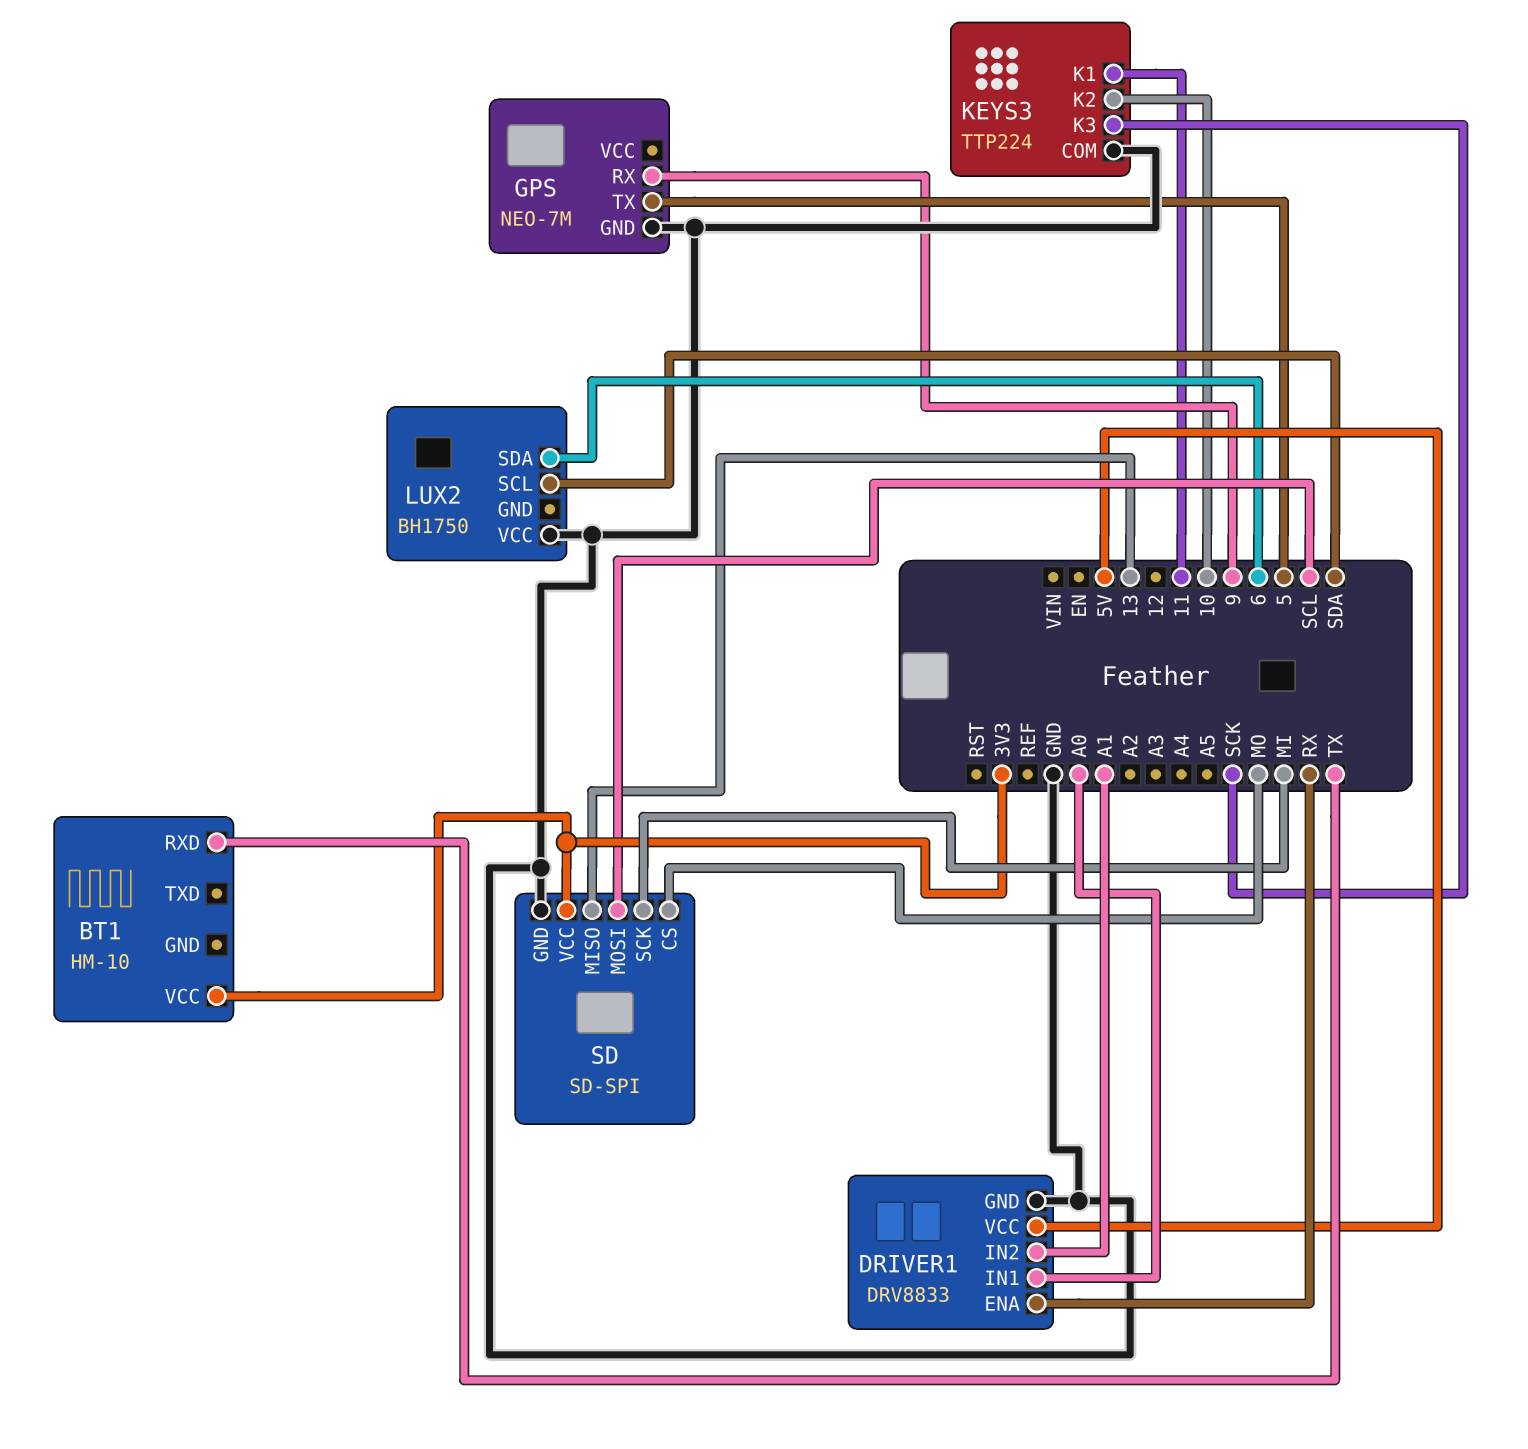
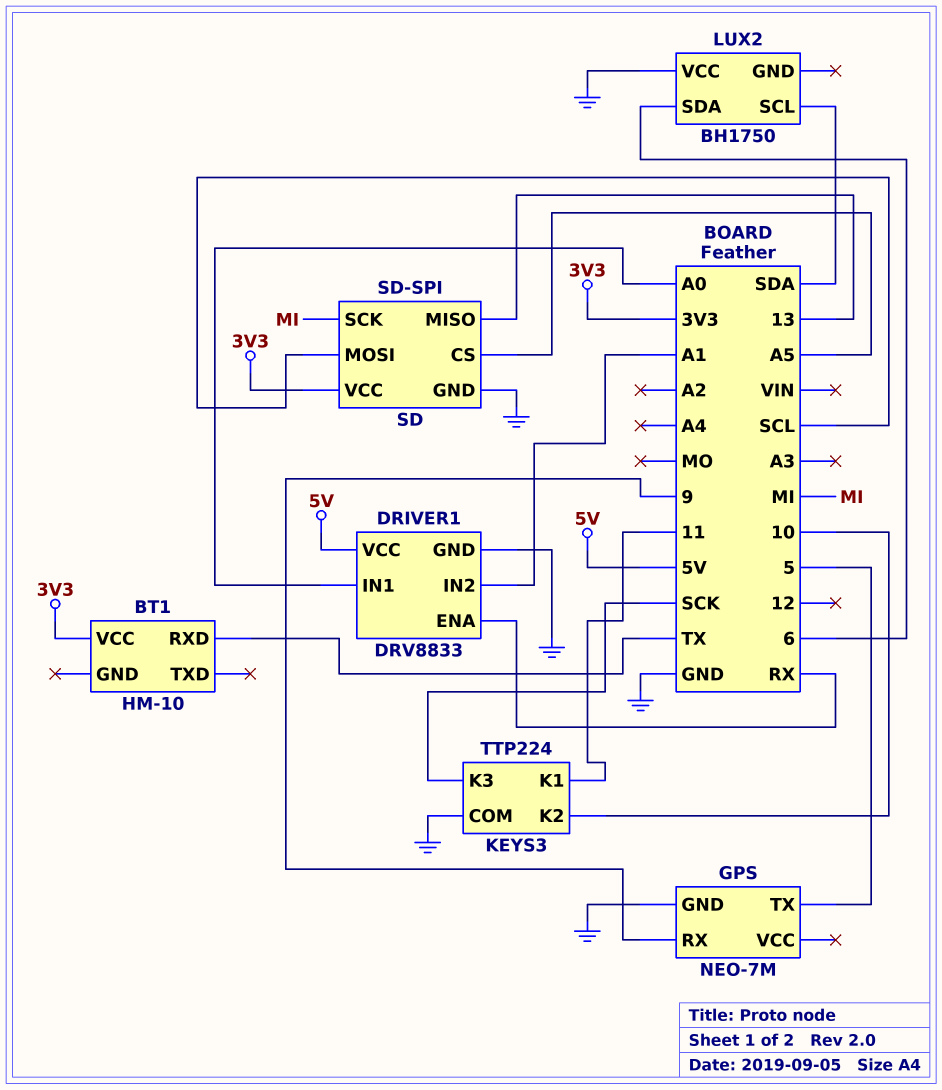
SD pin CS: MO -> A5

